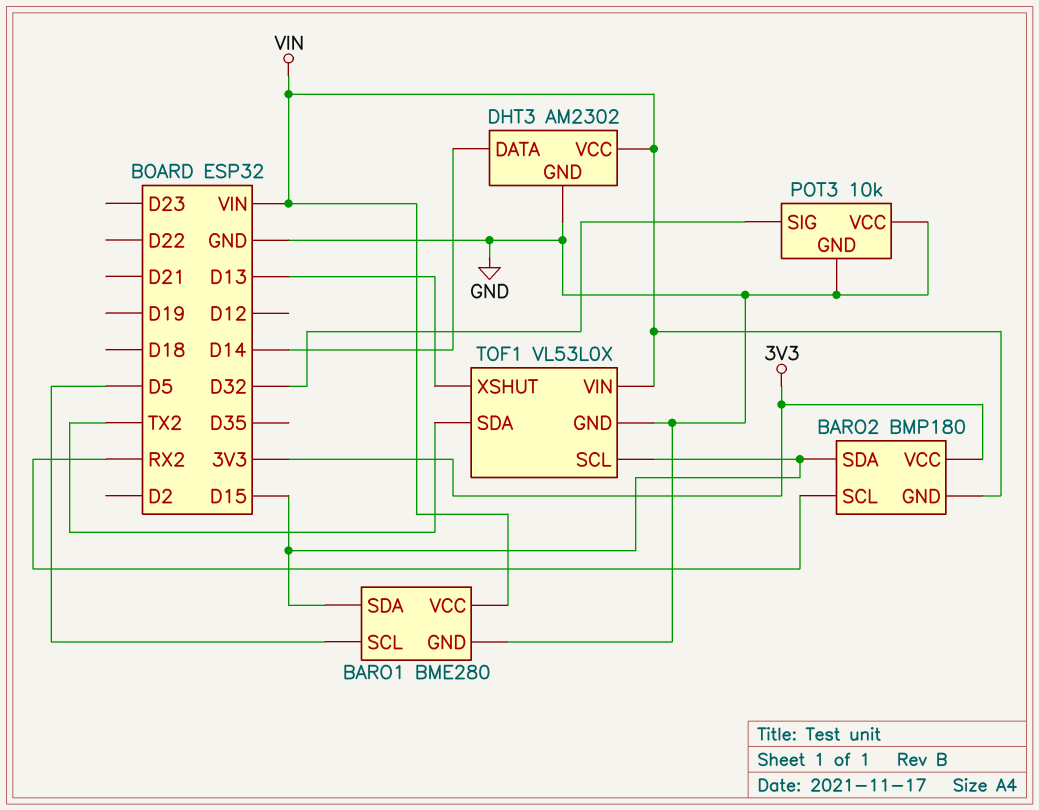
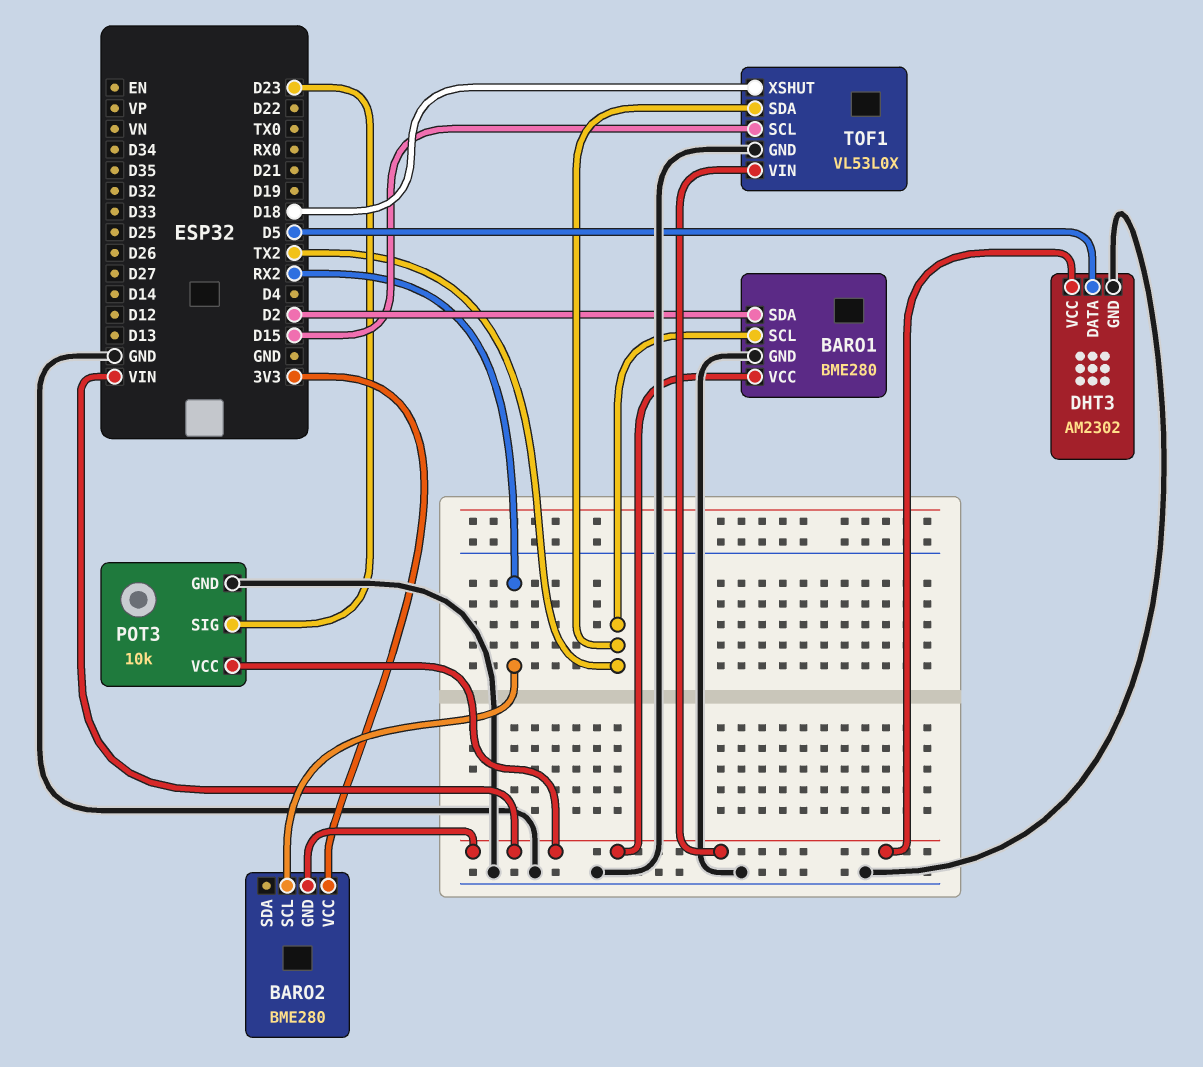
BARO1 pin SCL: D5 -> TX2
BARO1 pin SDA: D15 -> D2
BARO2: BMP180 -> BME280
BARO2 pin SDA: D15 -> none
DHT3 pin DATA: D14 -> D5
POT3 pin SIG: D32 -> D23
POT3 pin VCC: GND -> VIN
TOF1 pin XSHUT: D13 -> D18

